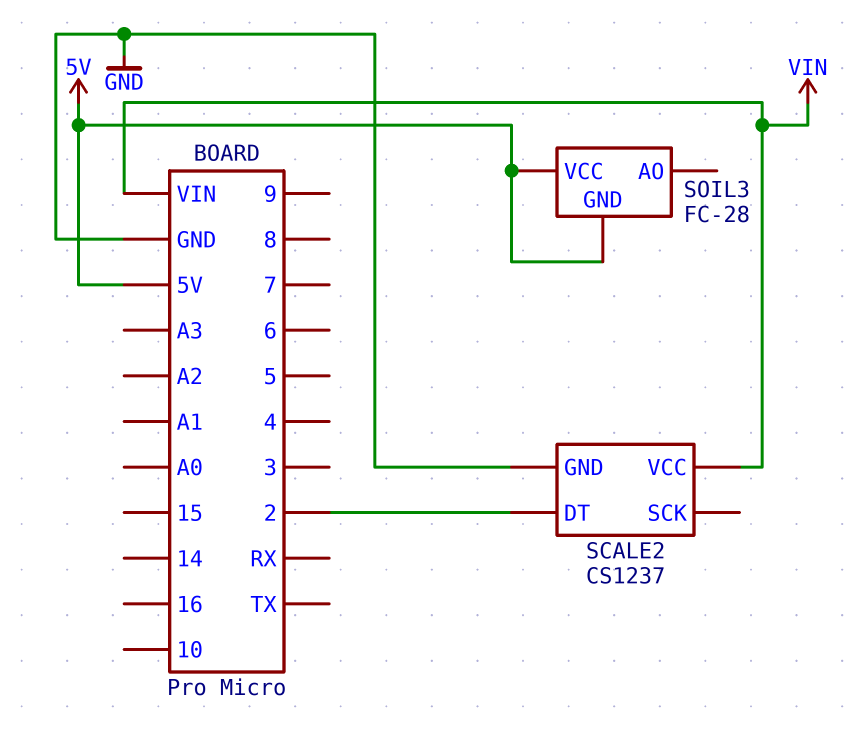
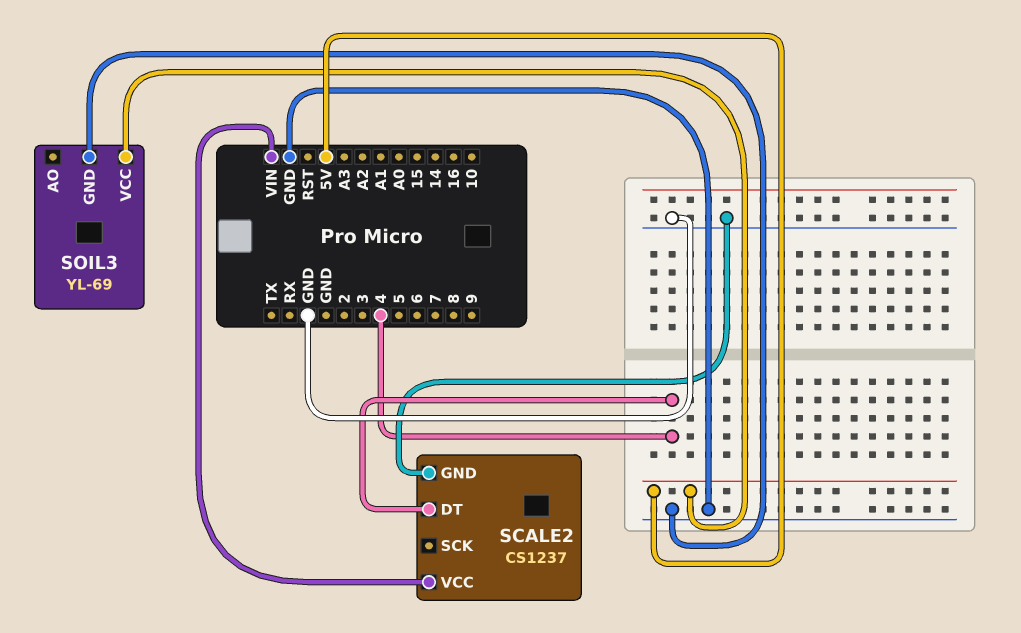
SCALE2 pin DT: 2 -> 4
SOIL3: FC-28 -> YL-69
SOIL3 pin GND: 5V -> GND

